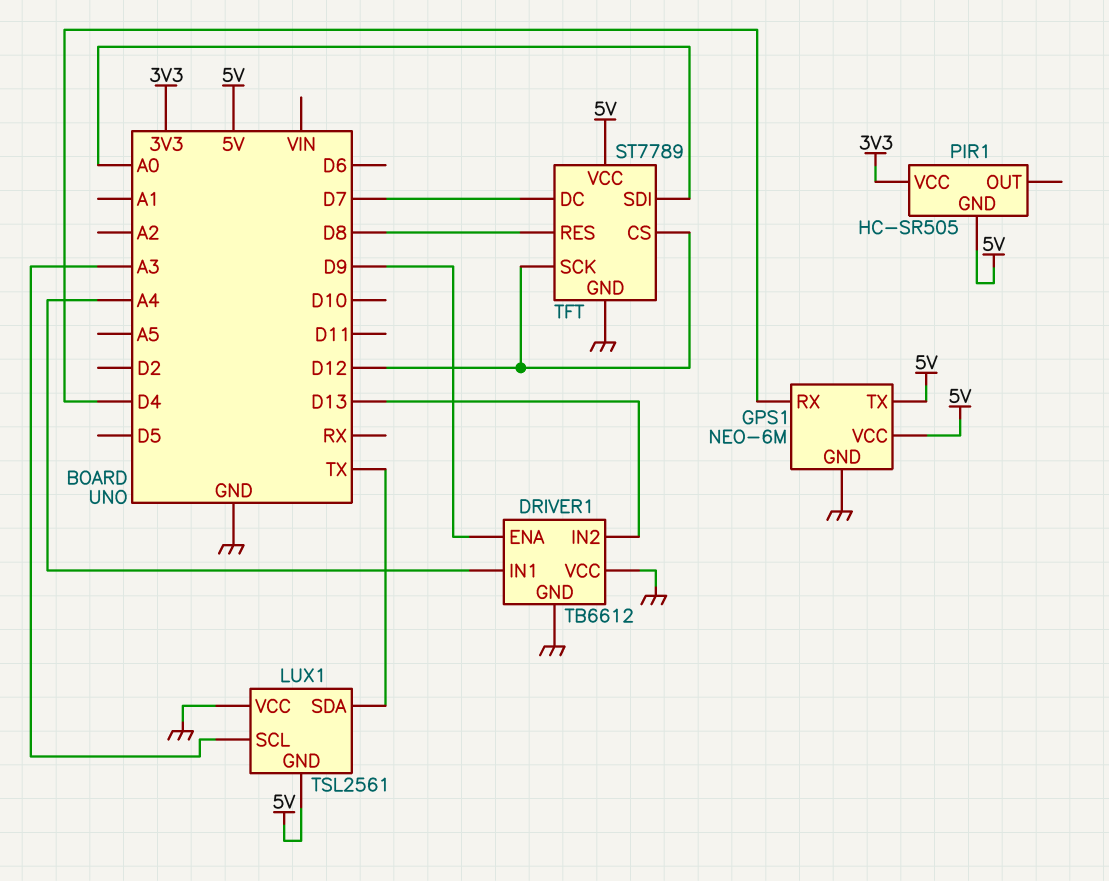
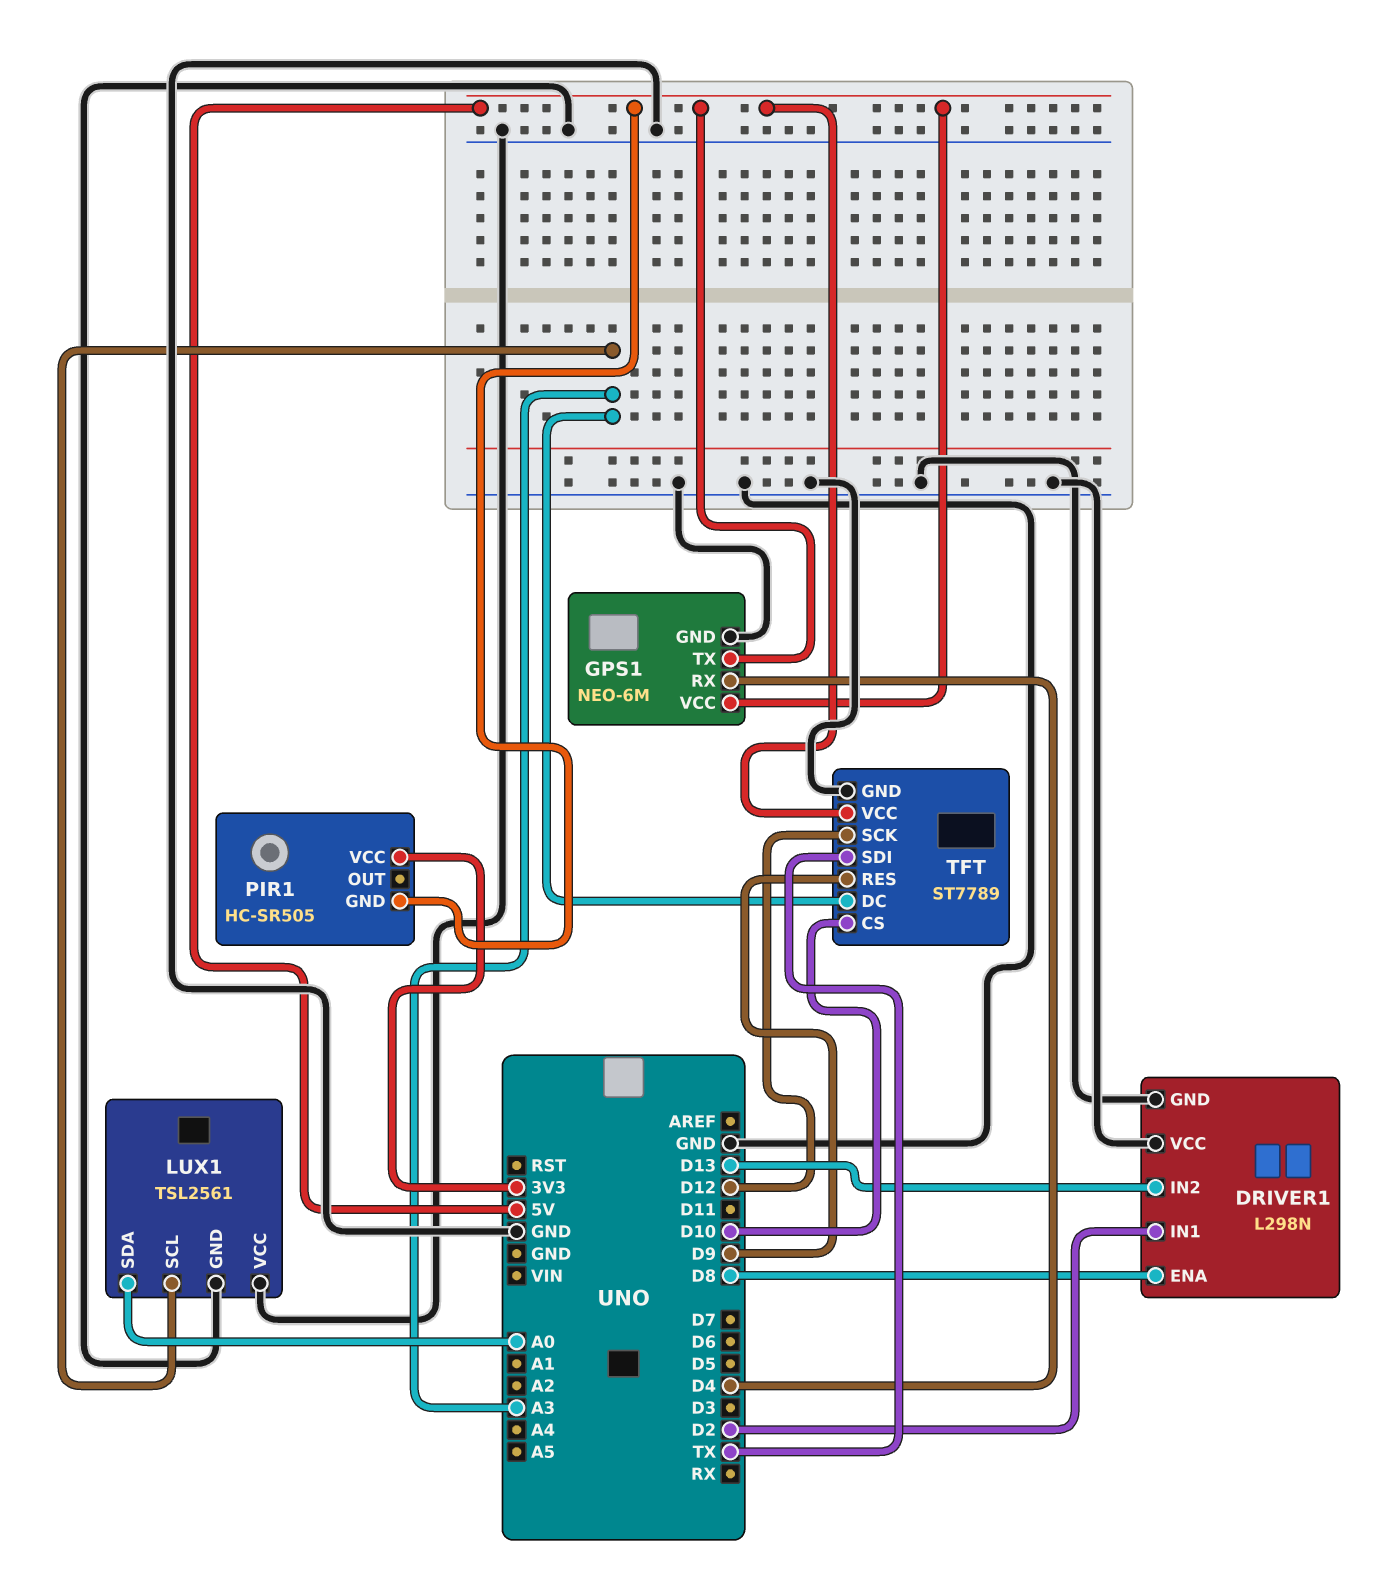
DRIVER1: TB6612 -> L298N
DRIVER1 pin ENA: D9 -> D8
DRIVER1 pin IN1: A4 -> D2
LUX1 pin GND: 5V -> GND
LUX1 pin SDA: TX -> A0
TFT pin CS: D12 -> D10
TFT pin DC: D7 -> A3
TFT pin RES: D8 -> D9
TFT pin SDI: A0 -> TX

